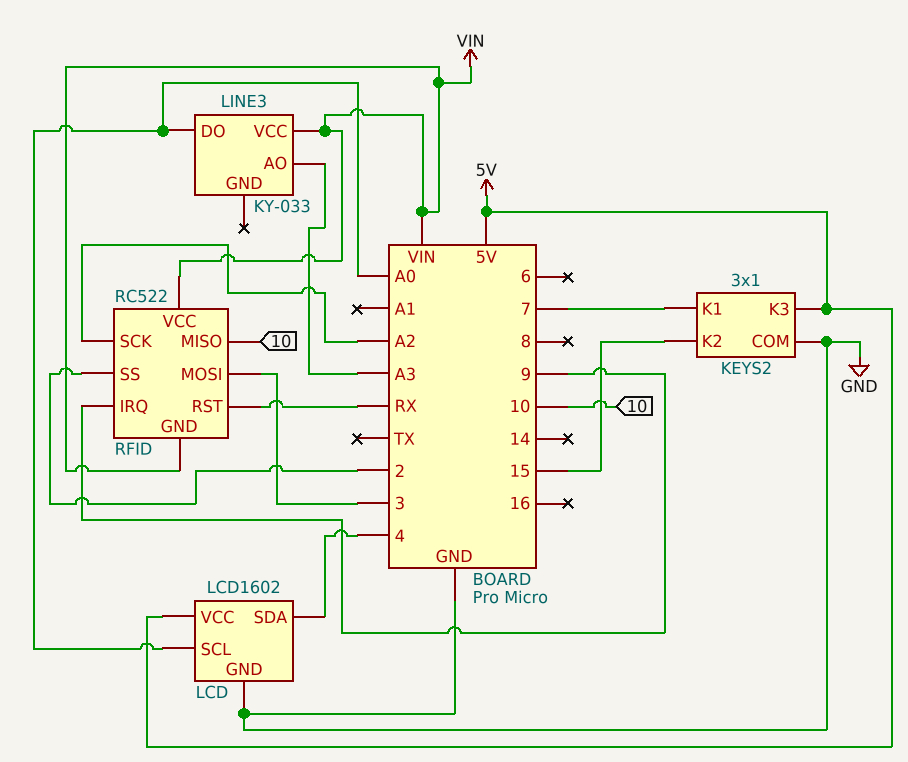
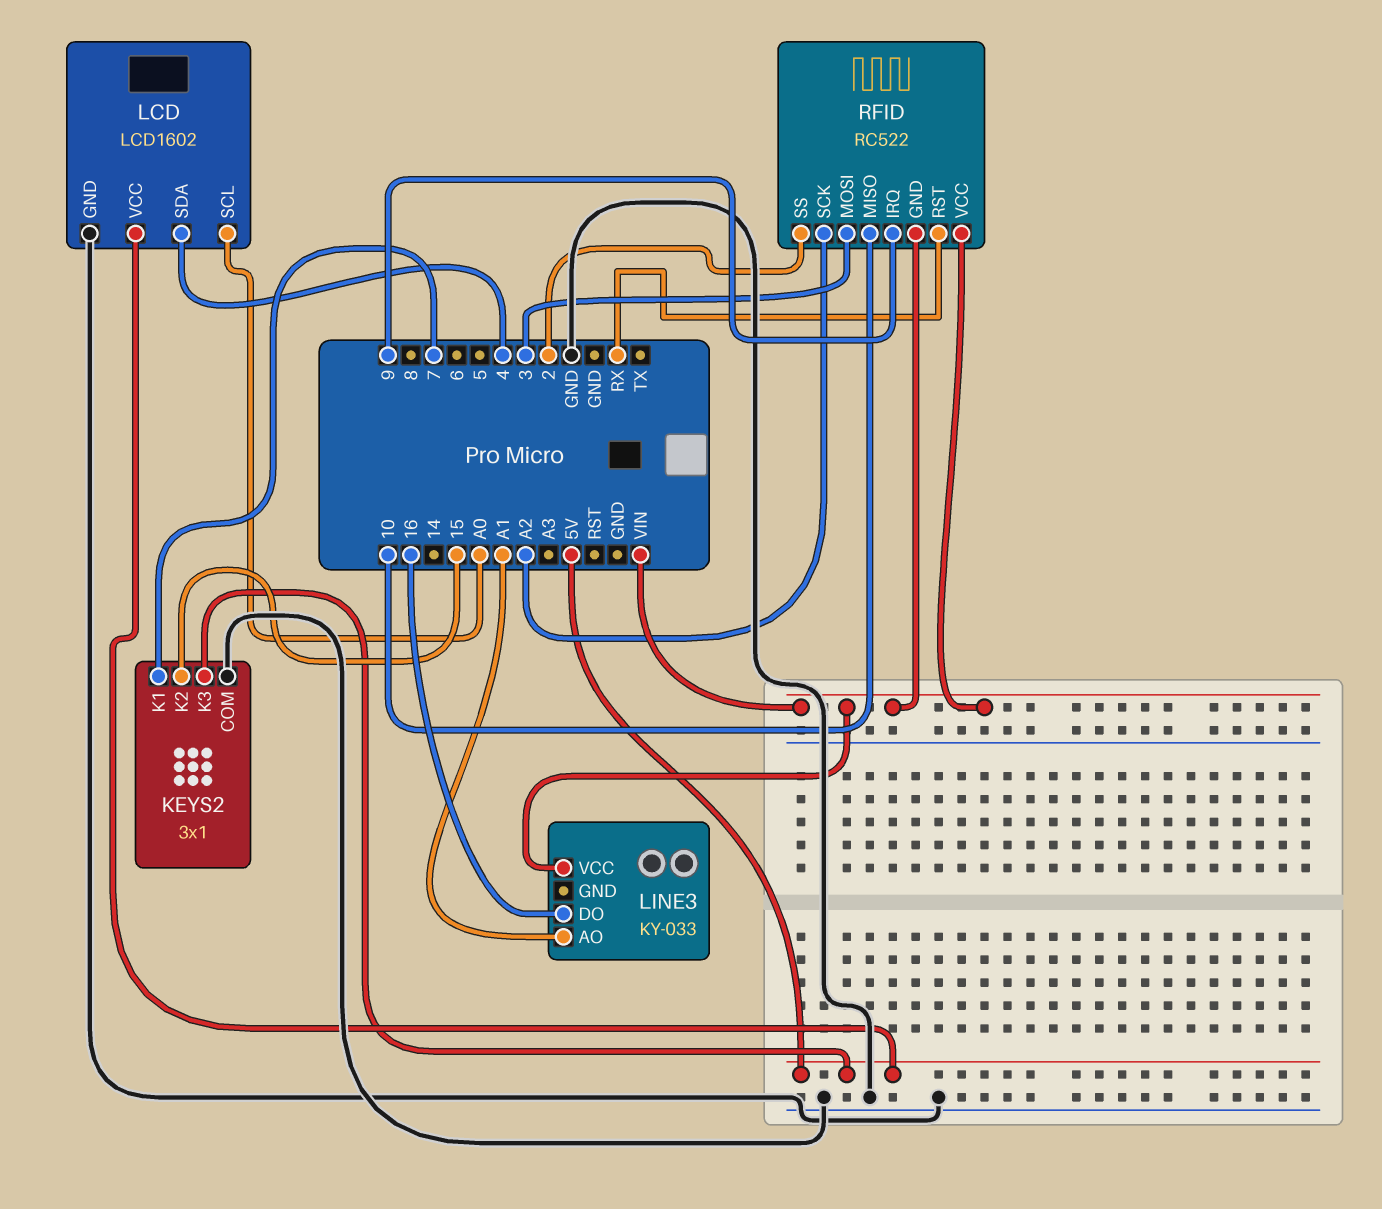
LINE3 pin AO: A3 -> A1
LINE3 pin DO: A0 -> 16

